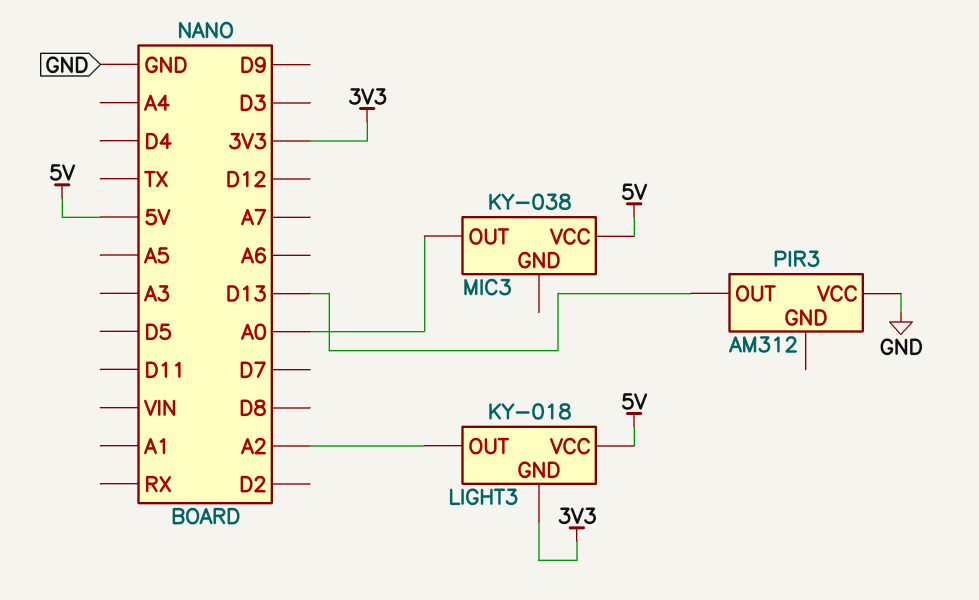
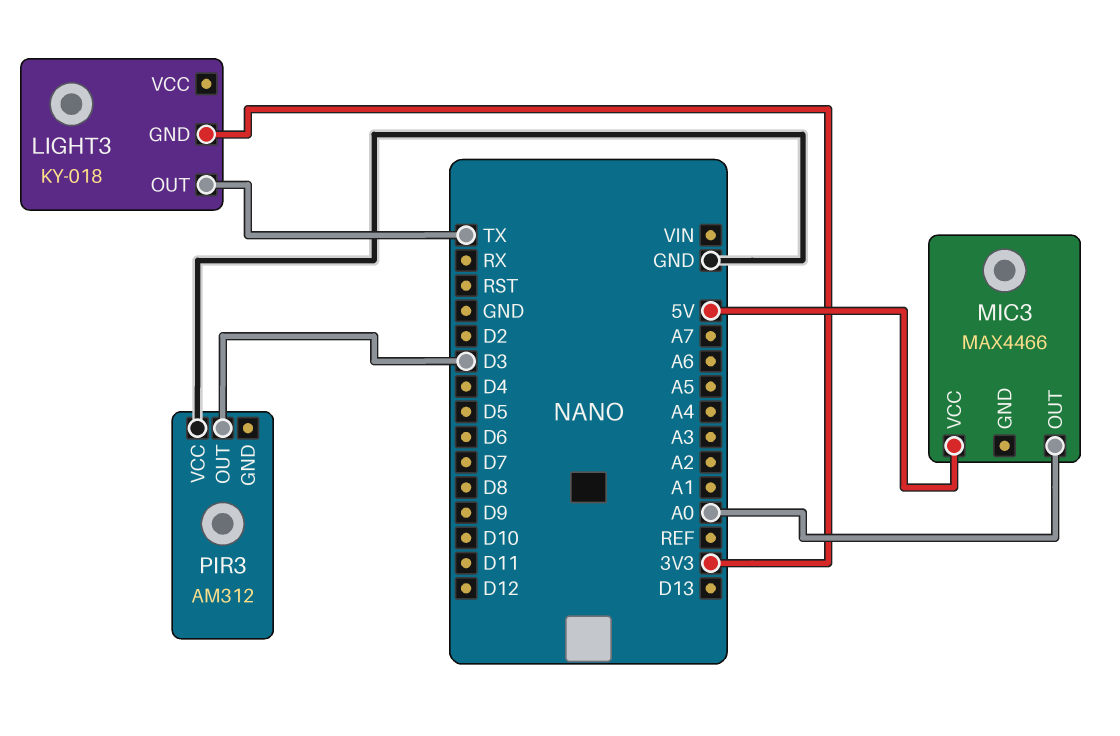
LIGHT3 pin OUT: A2 -> TX
LIGHT3 pin VCC: 5V -> none
MIC3: KY-038 -> MAX4466
PIR3 pin OUT: D13 -> D3

